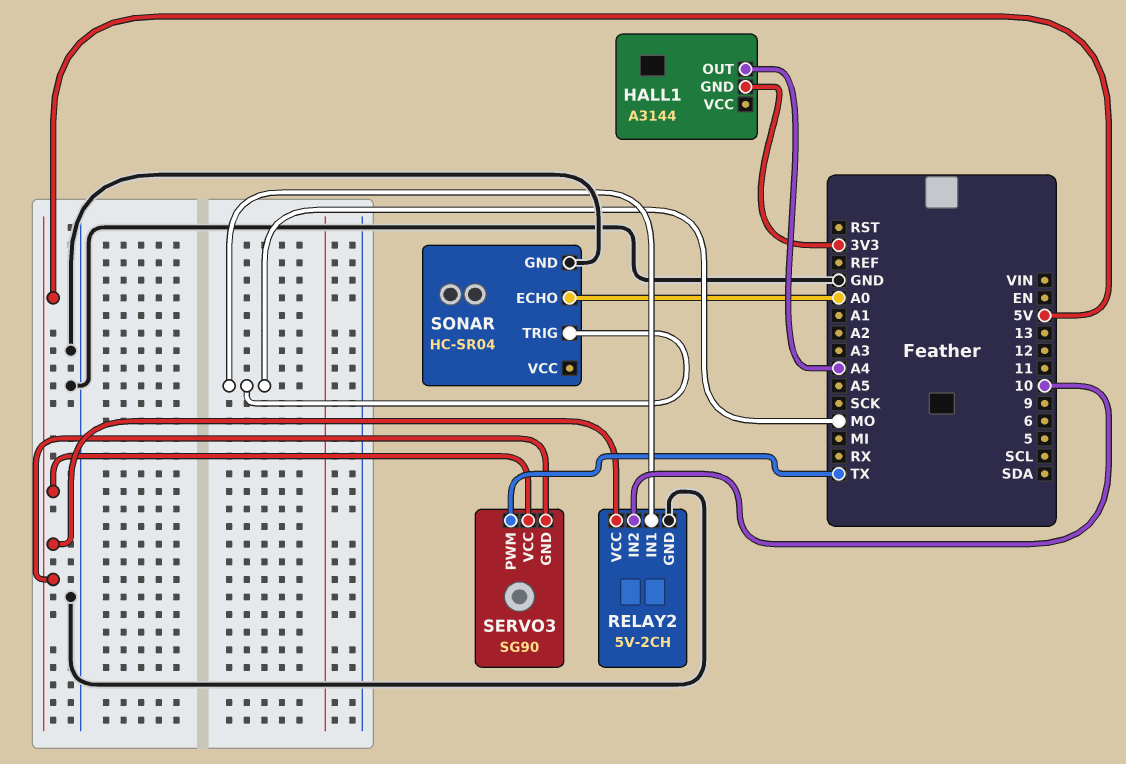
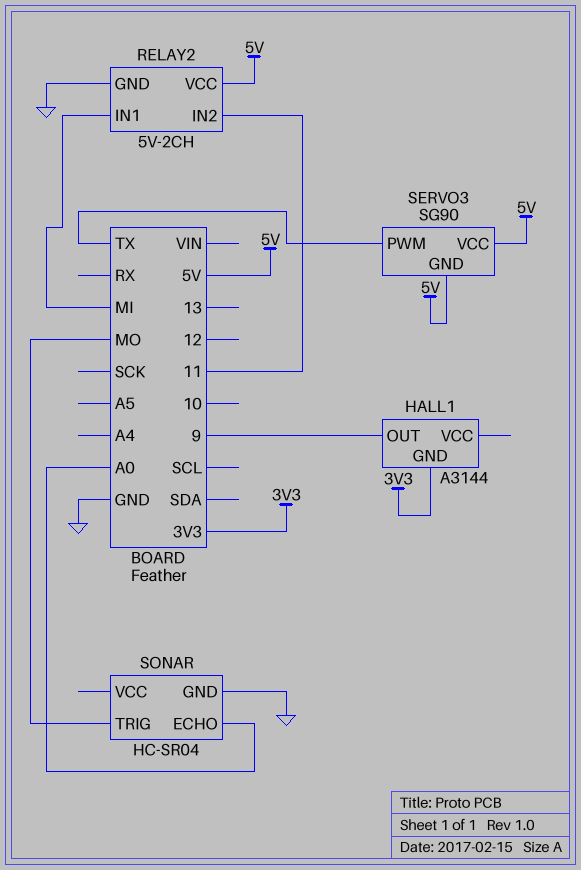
HALL1 pin OUT: A4 -> 9
RELAY2 pin IN1: MO -> MI
RELAY2 pin IN2: 10 -> 11

